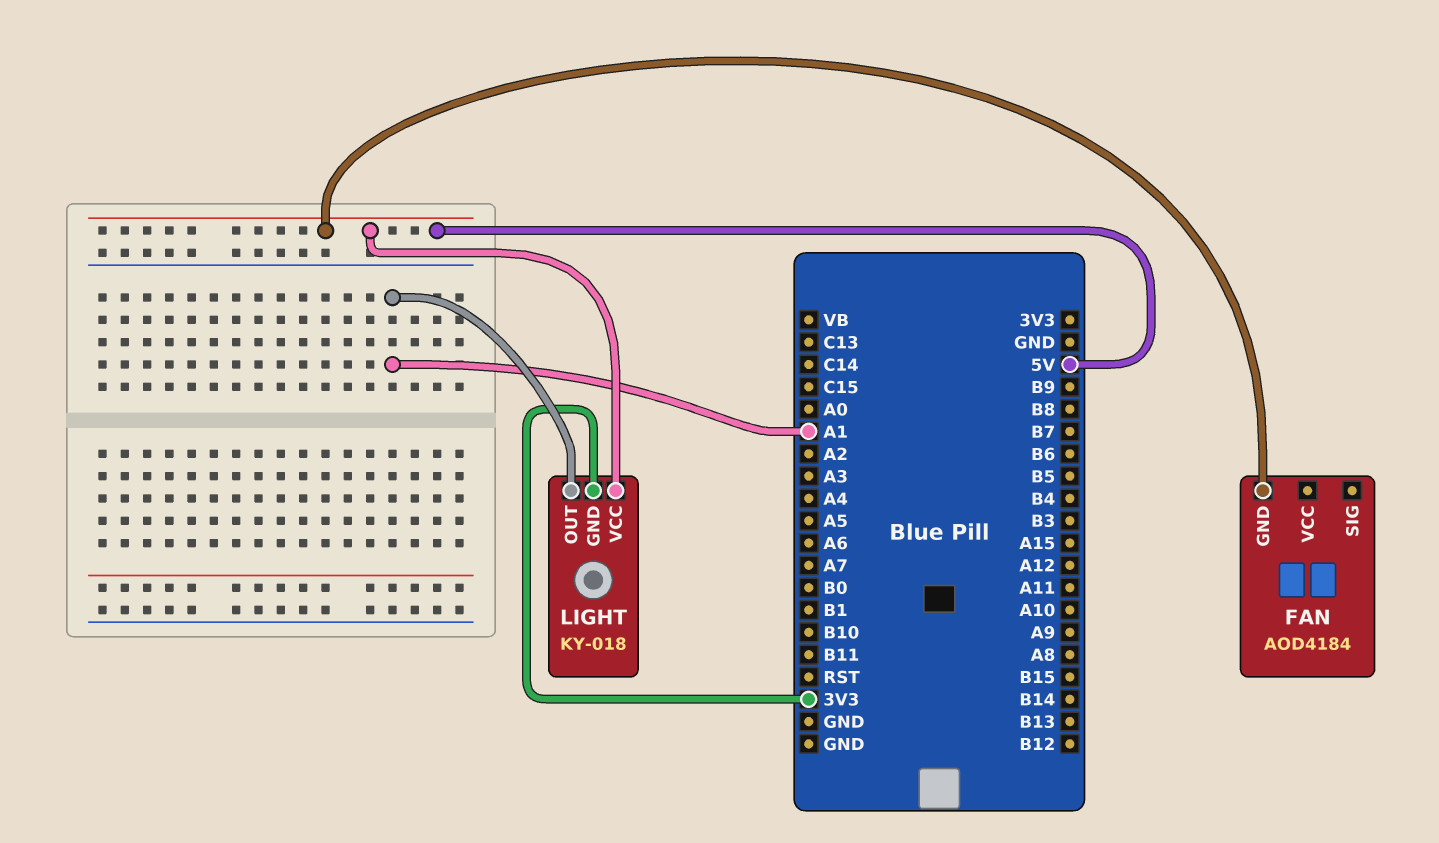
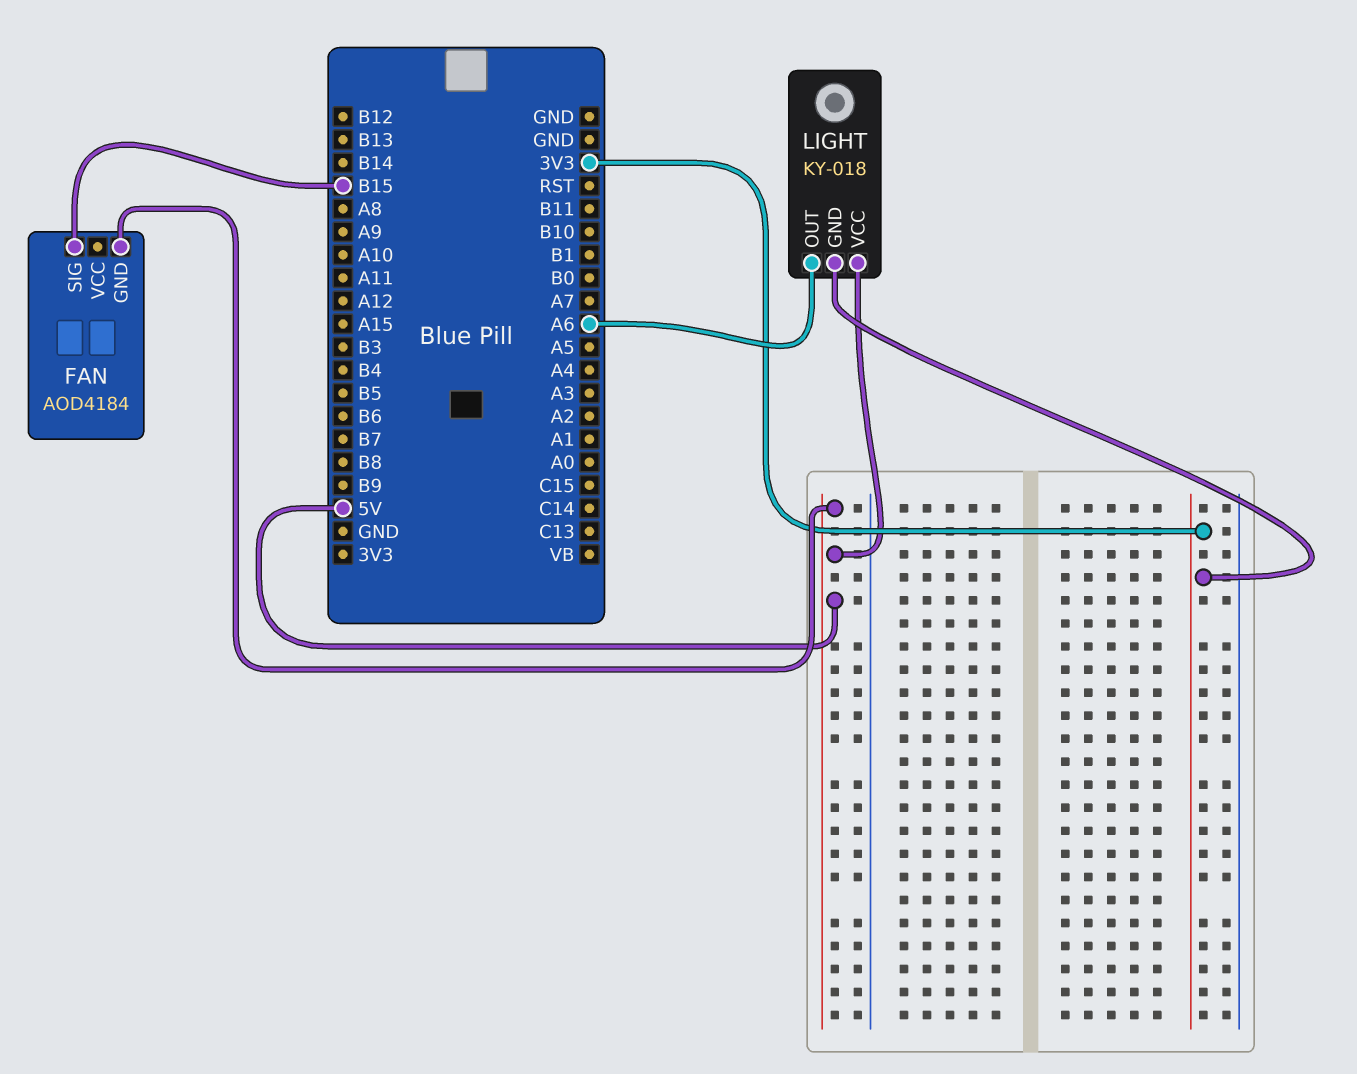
FAN pin SIG: none -> B15
LIGHT pin OUT: A1 -> A6

